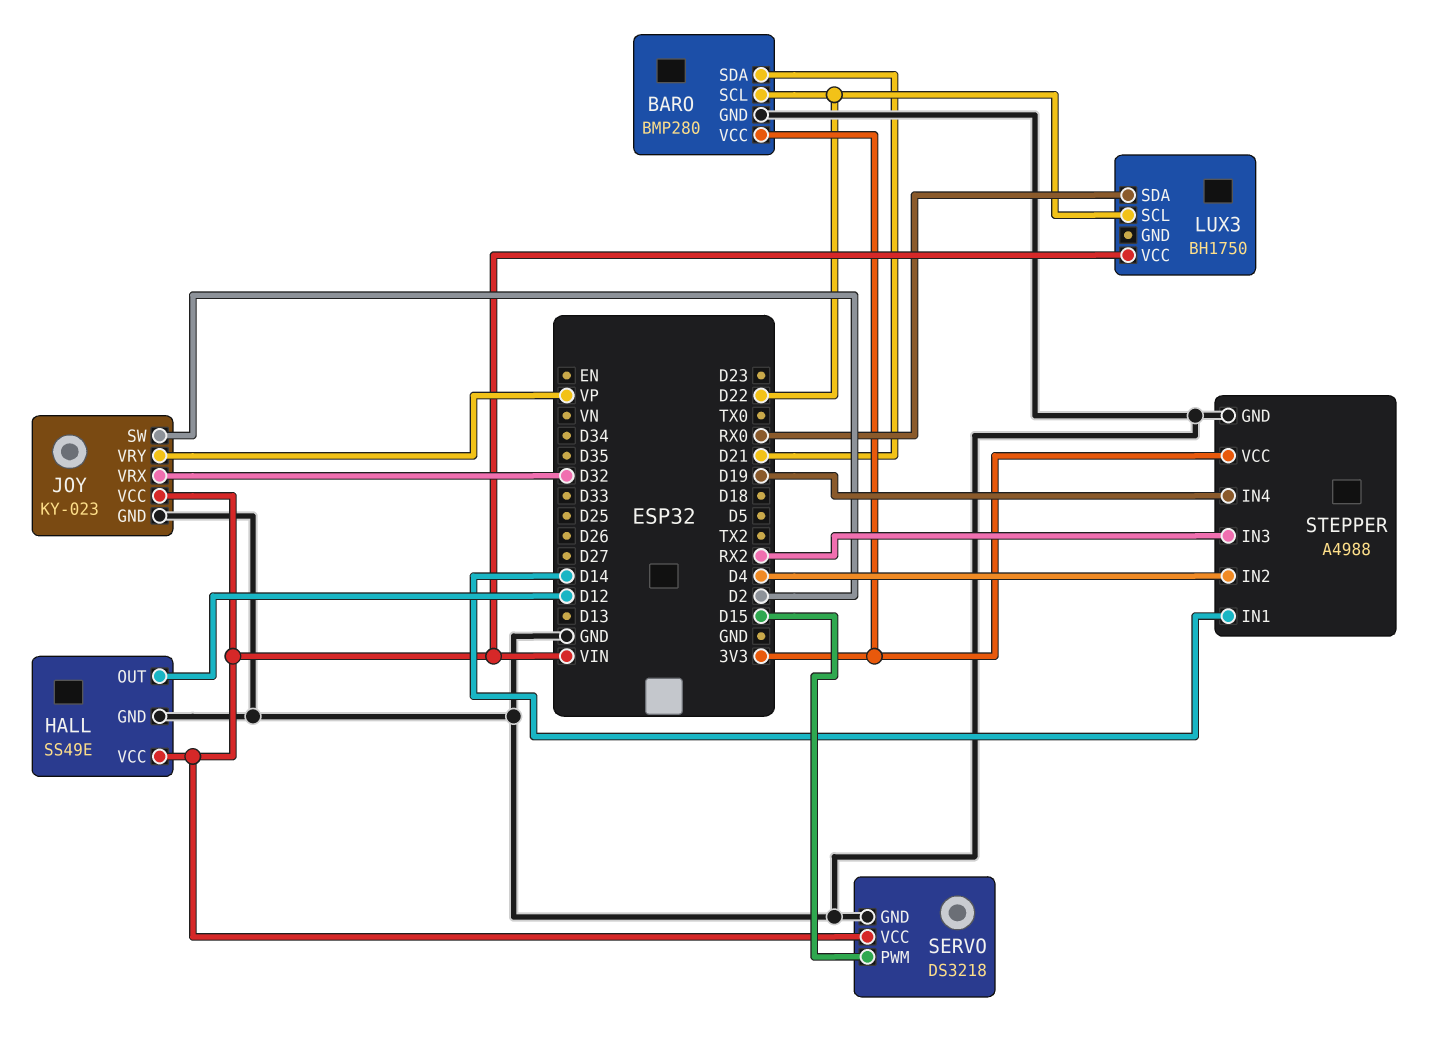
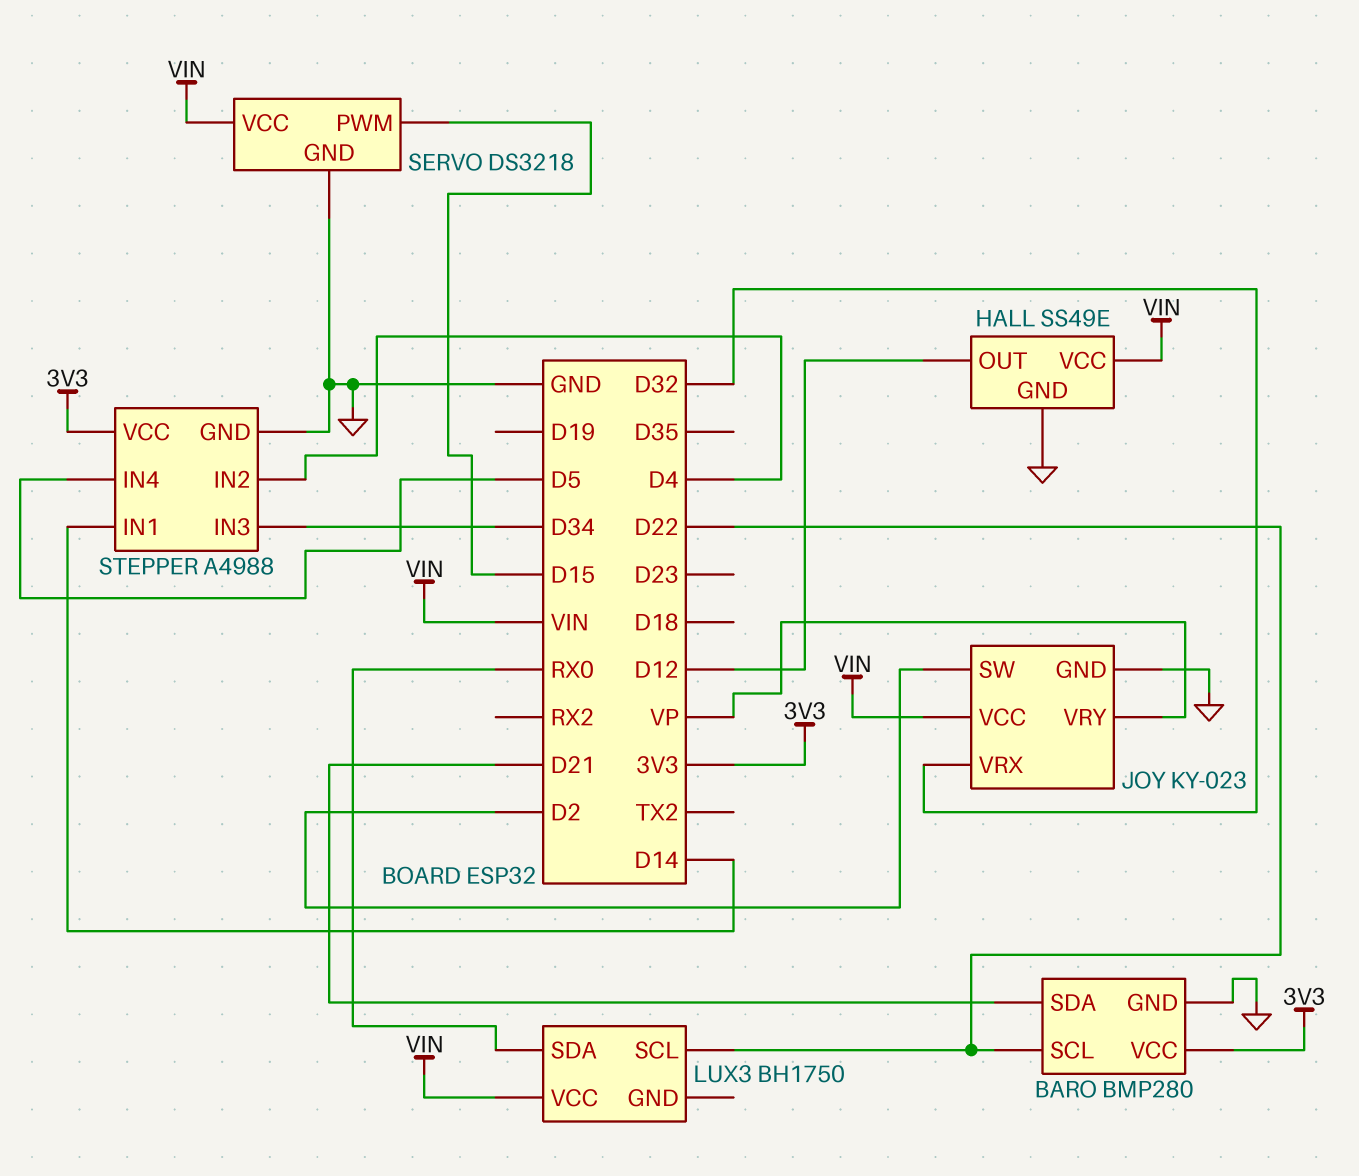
STEPPER pin IN3: RX2 -> D34
STEPPER pin IN4: D19 -> D5

